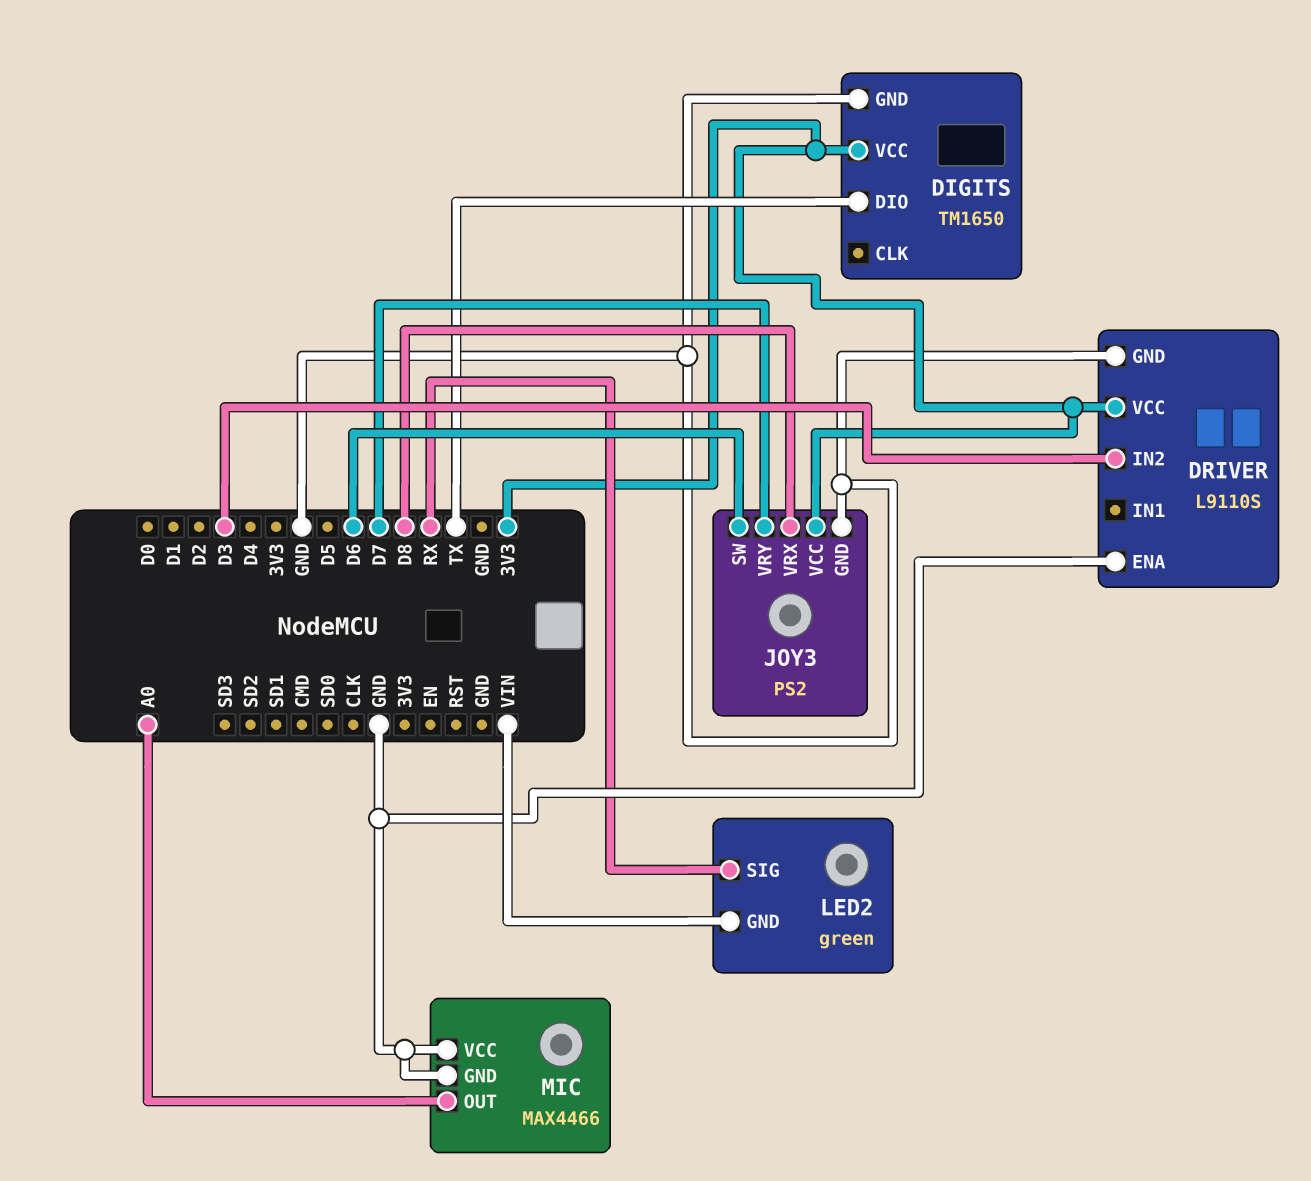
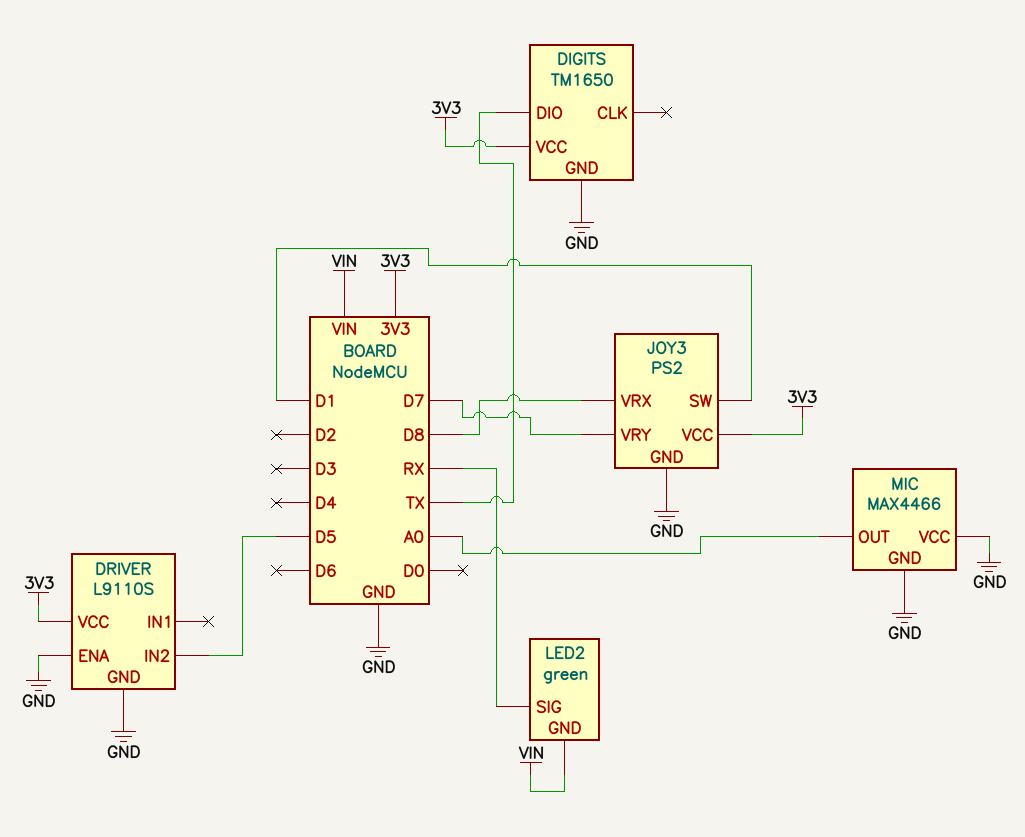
DRIVER pin IN2: D3 -> D5
JOY3 pin SW: D6 -> D1

